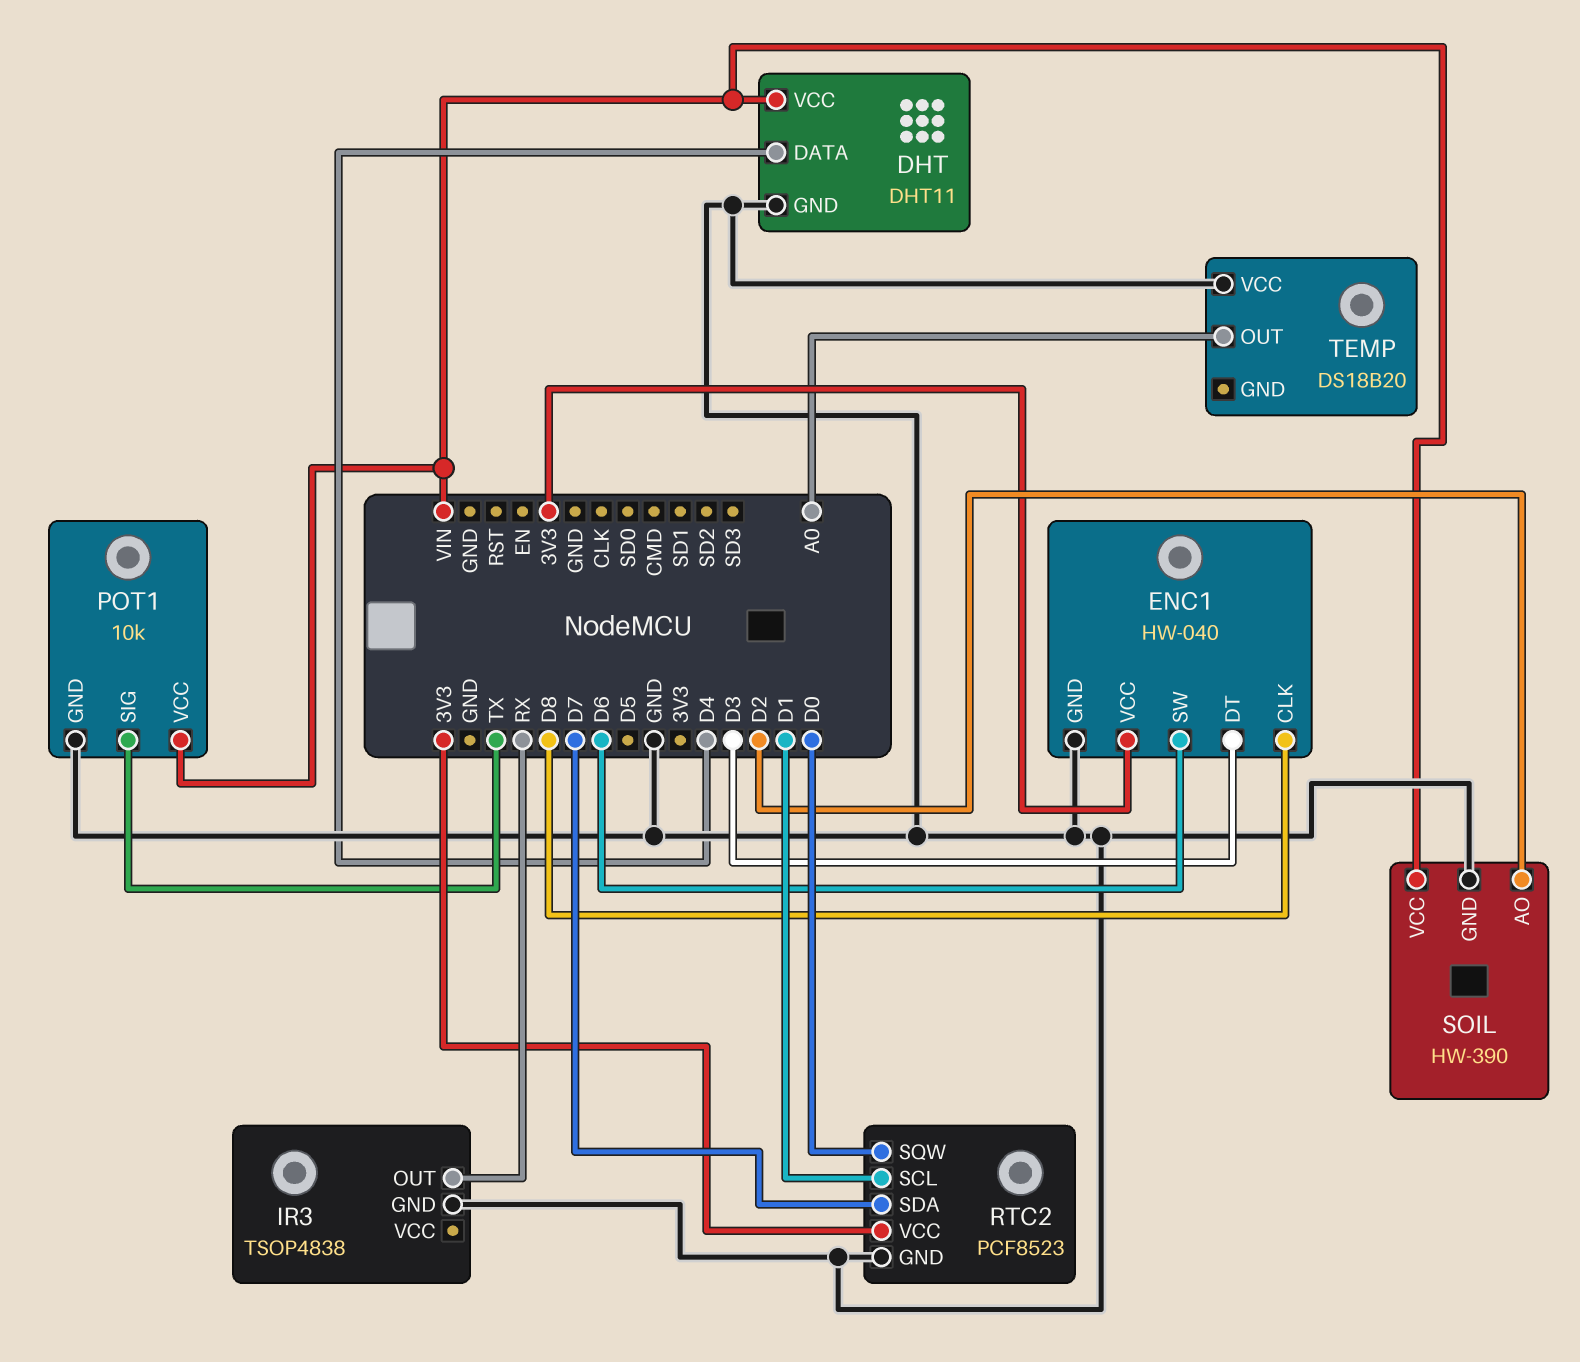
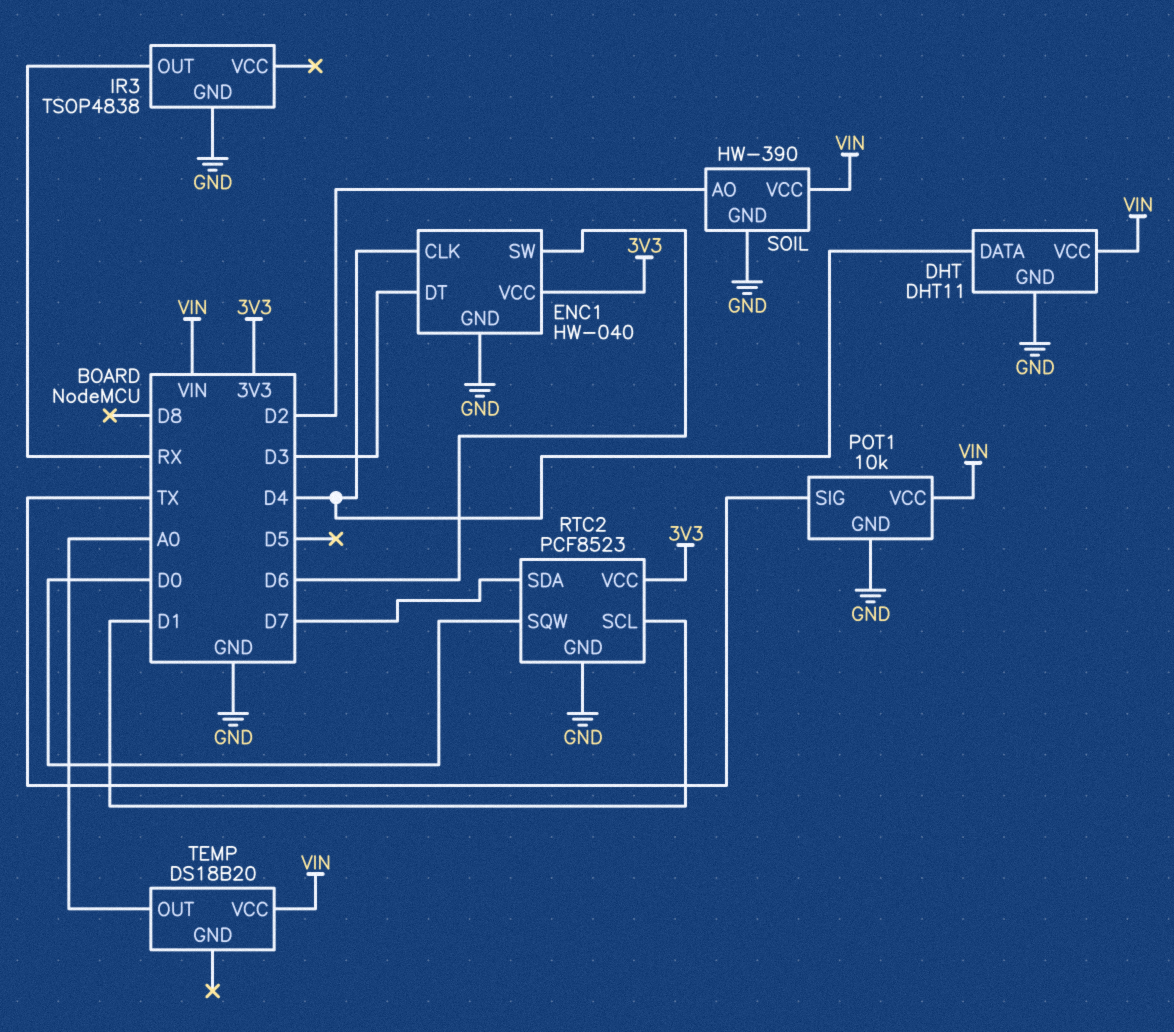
ENC1 pin CLK: D8 -> D4
TEMP pin VCC: GND -> VIN

